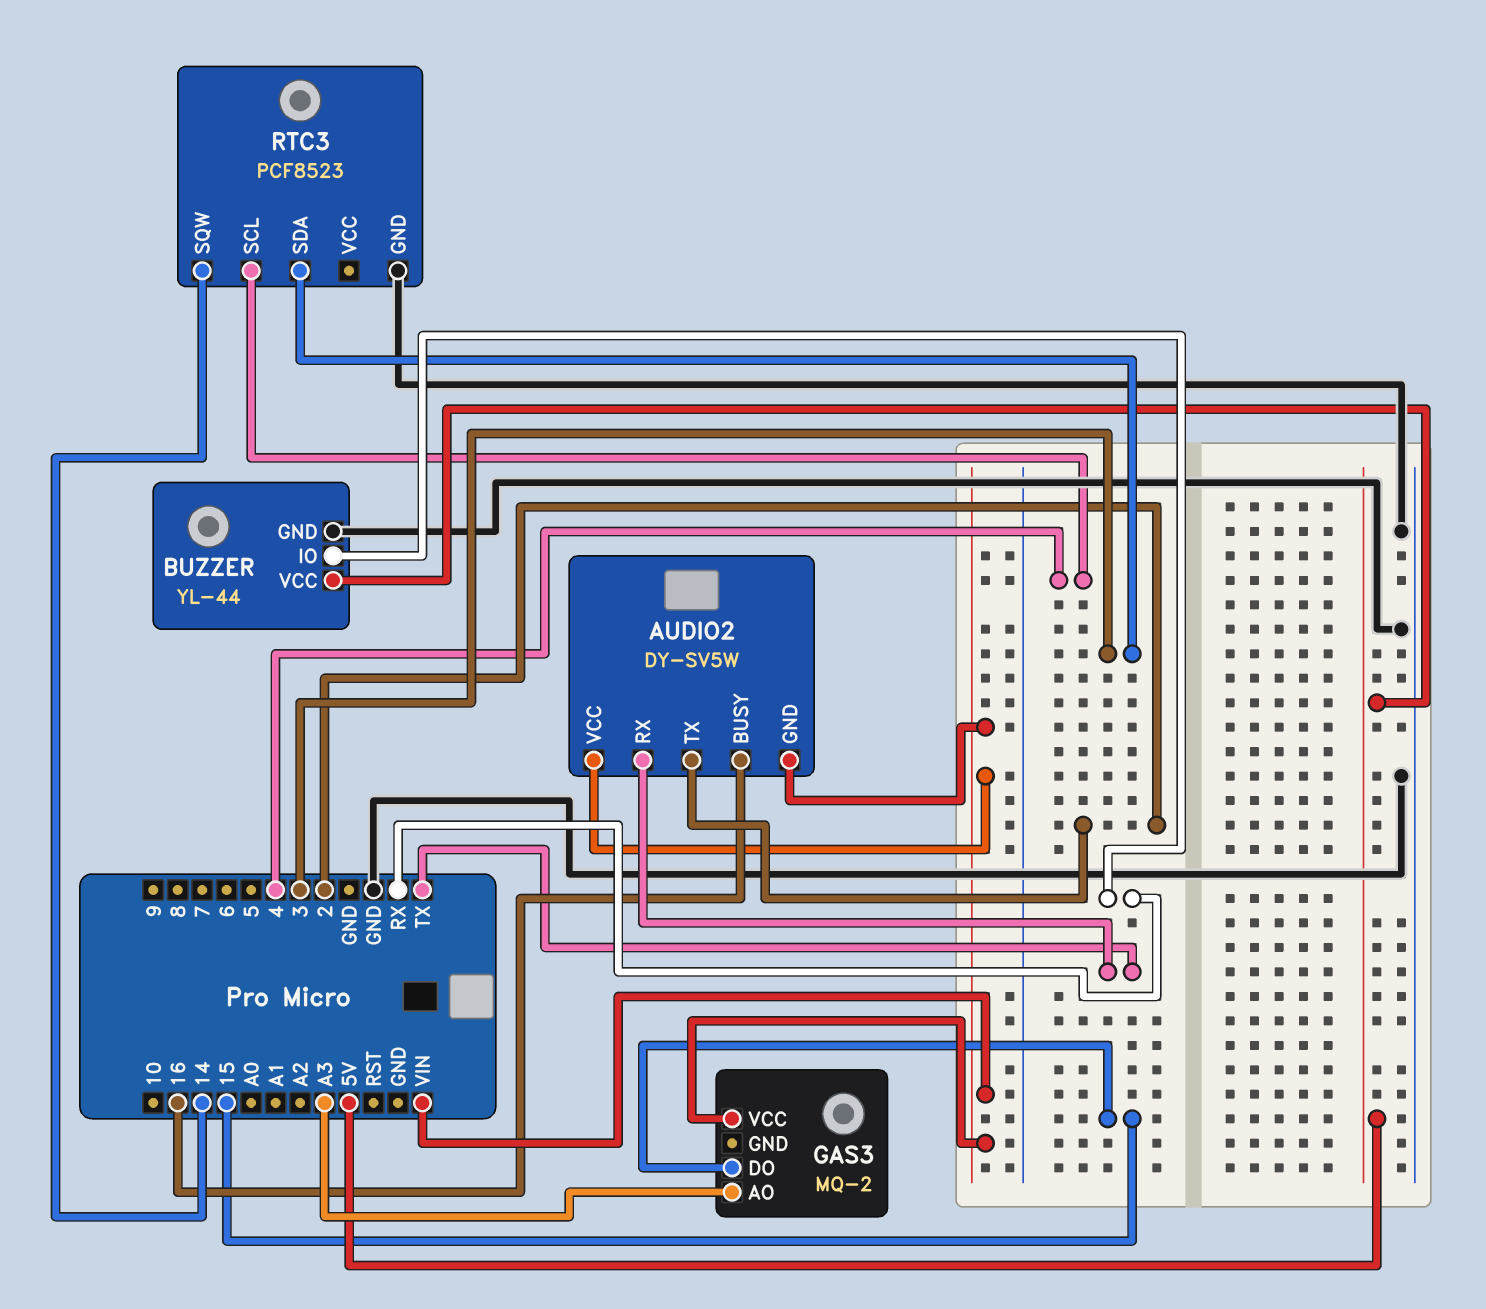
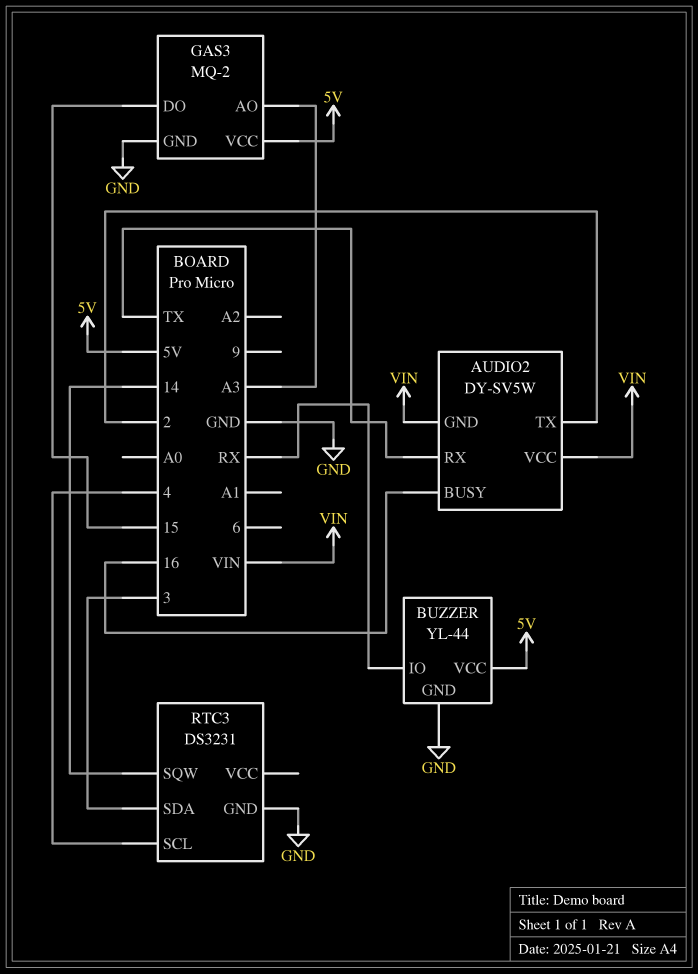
GAS3 pin GND: none -> GND
GAS3 pin VCC: VIN -> 5V
RTC3: PCF8523 -> DS3231

